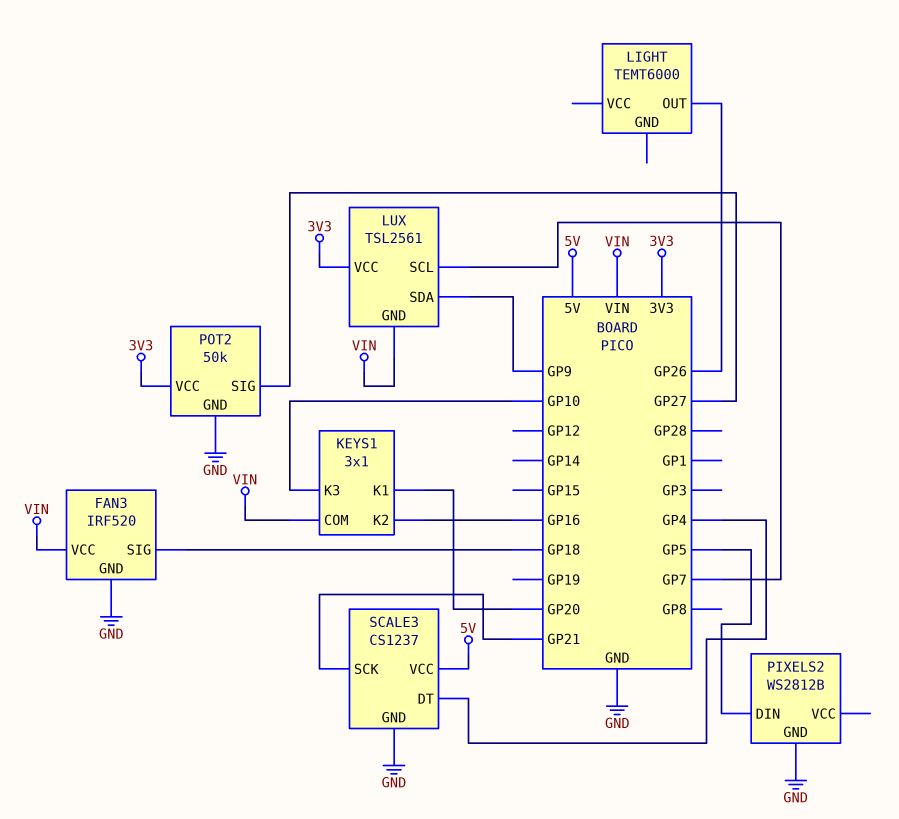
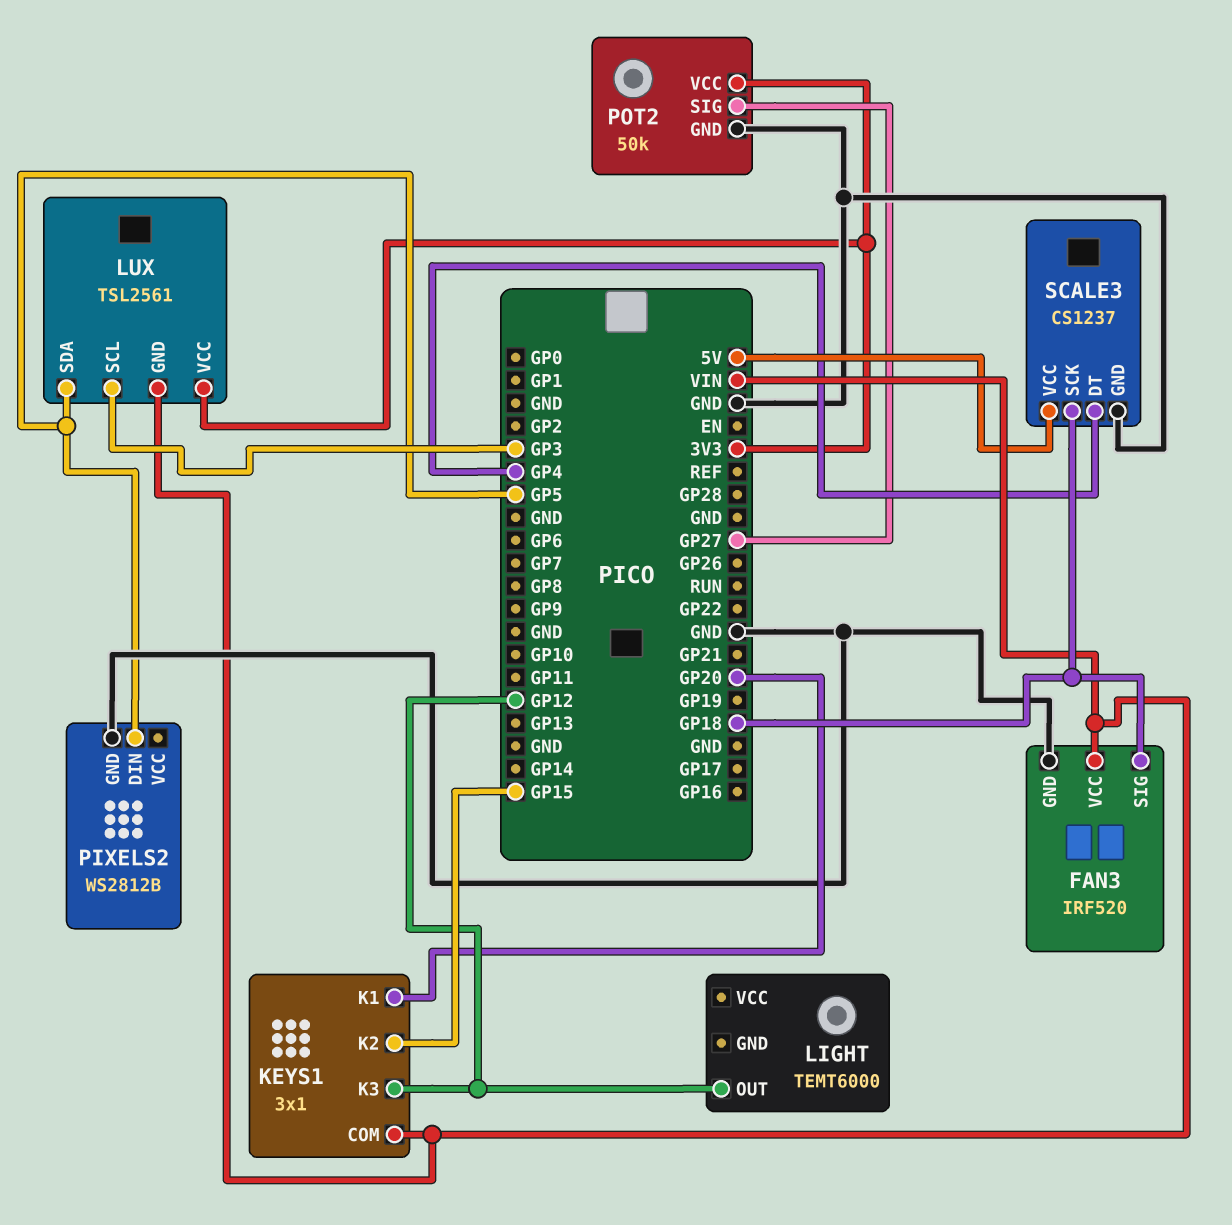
KEYS1 pin K2: GP16 -> GP15
KEYS1 pin K3: GP10 -> GP12
LIGHT pin OUT: GP26 -> GP12
LUX pin SCL: GP7 -> GP3
LUX pin SDA: GP9 -> GP5
SCALE3 pin SCK: GP21 -> GP18

